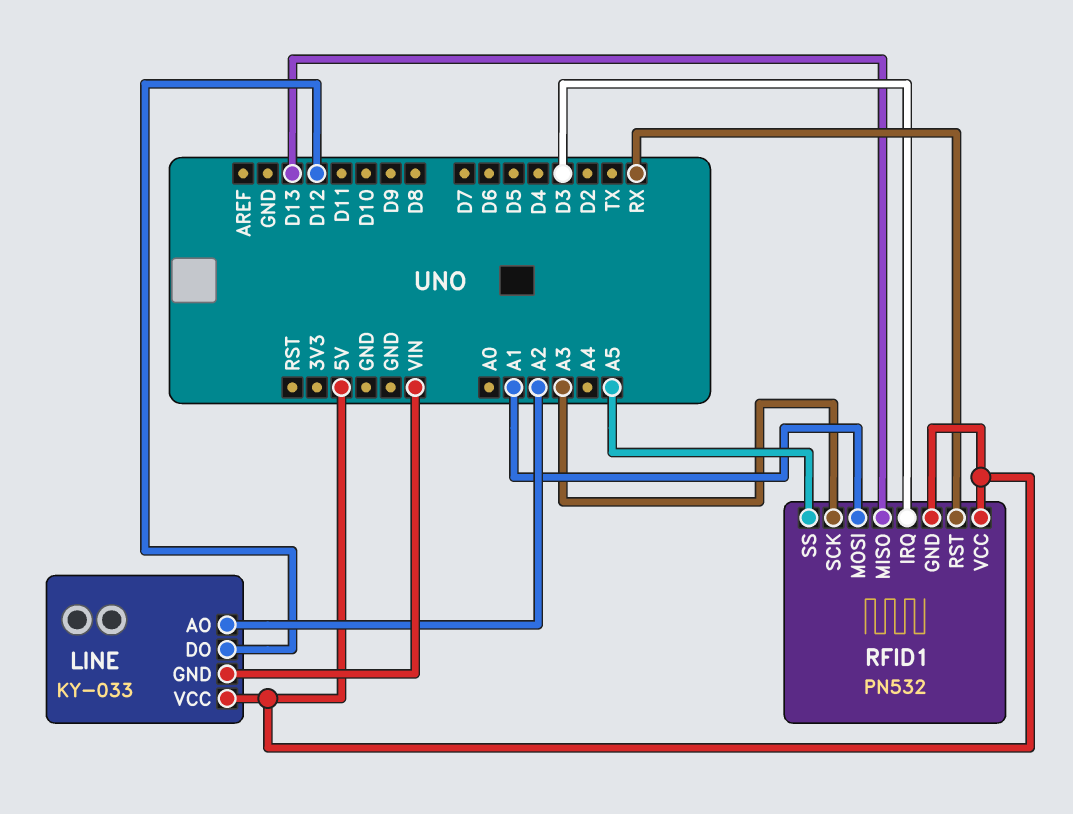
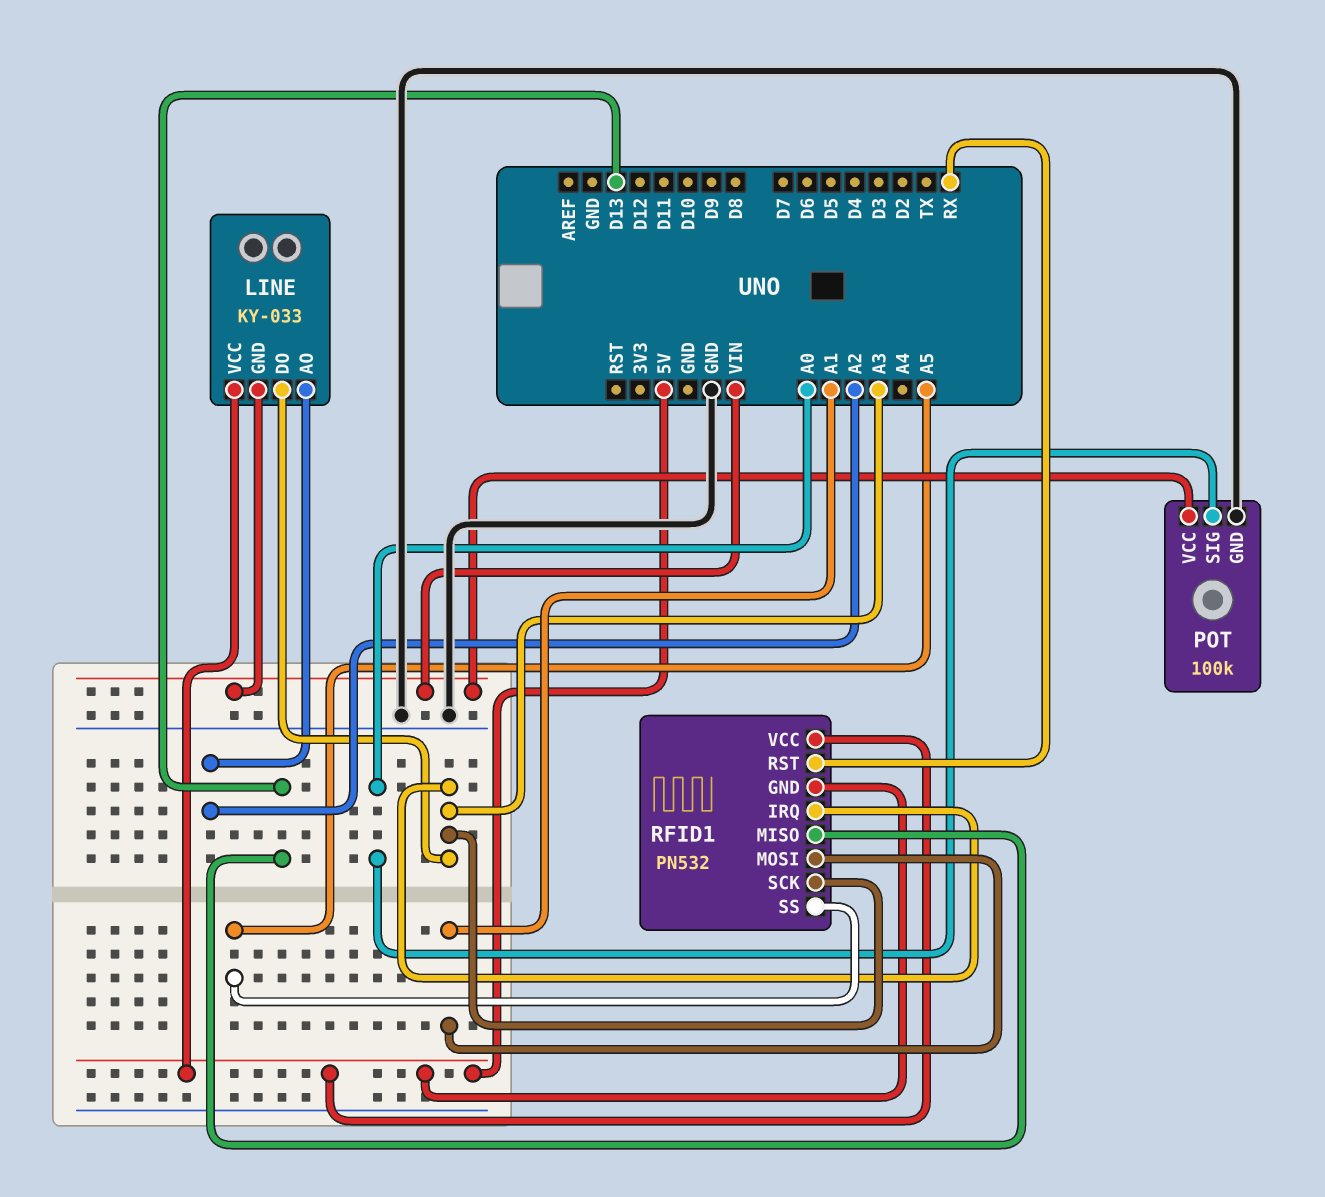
LINE pin DO: D12 -> A3
POT: none -> 100k
POT pin GND: none -> GND
POT pin SIG: none -> A0
POT pin VCC: none -> VIN
RFID1 pin IRQ: D3 -> A3

